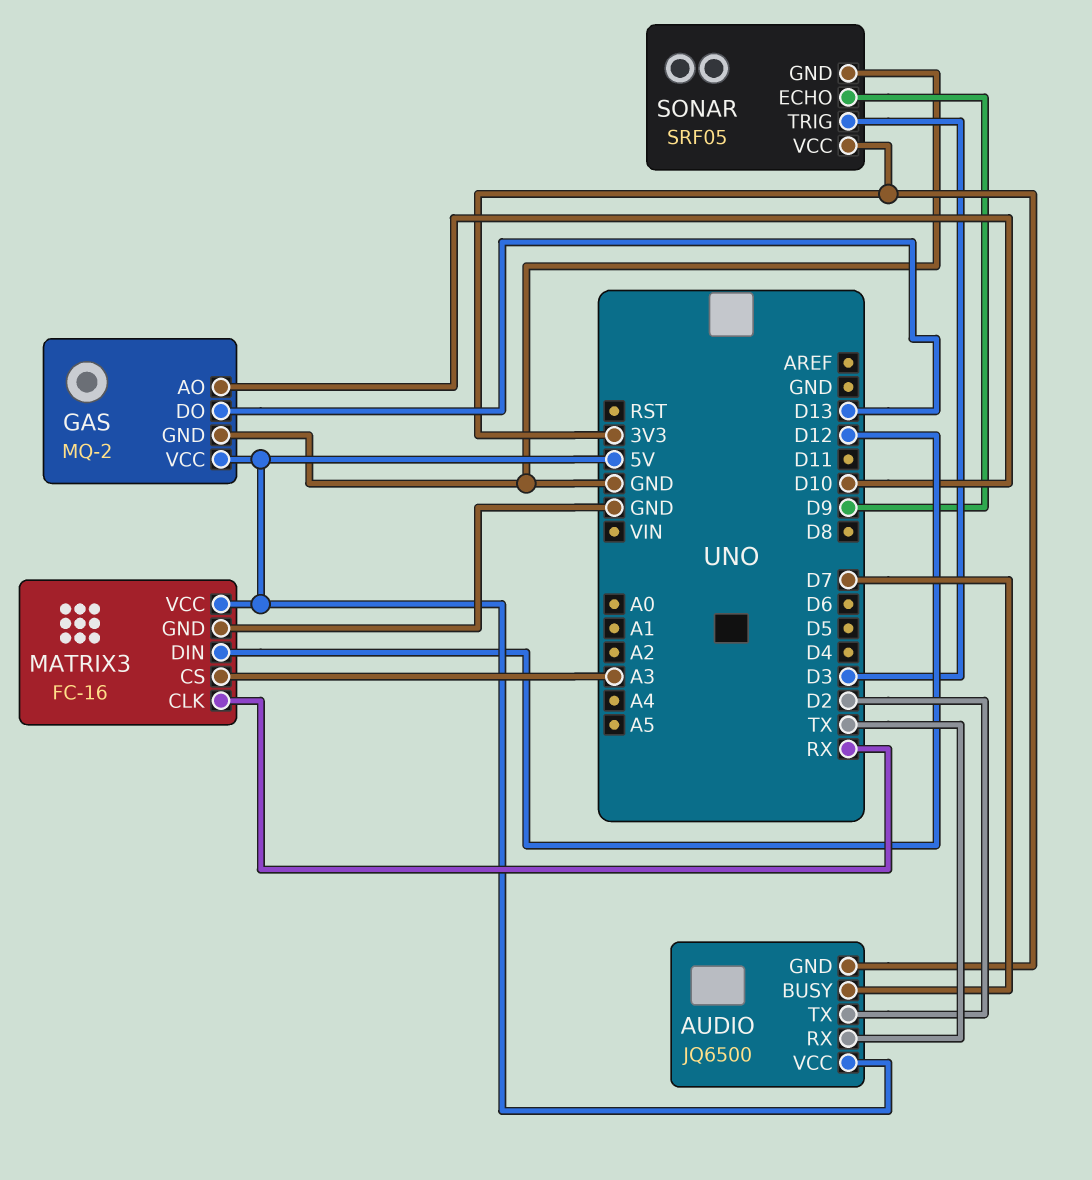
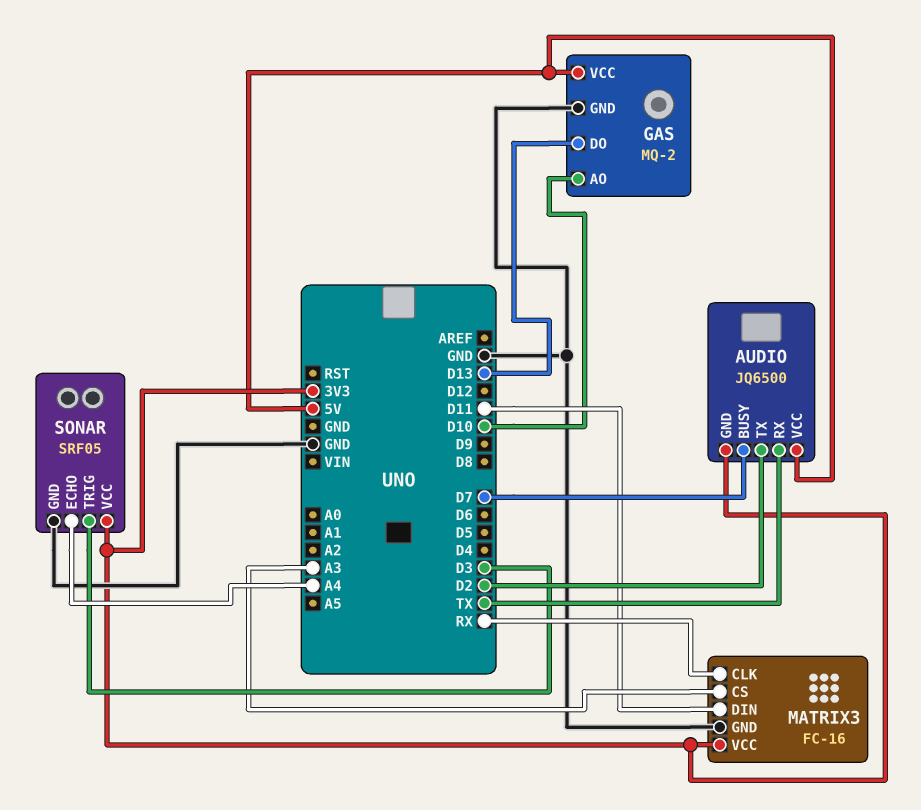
MATRIX3 pin DIN: D12 -> D11
MATRIX3 pin VCC: 5V -> 3V3
SONAR pin ECHO: D9 -> A4

